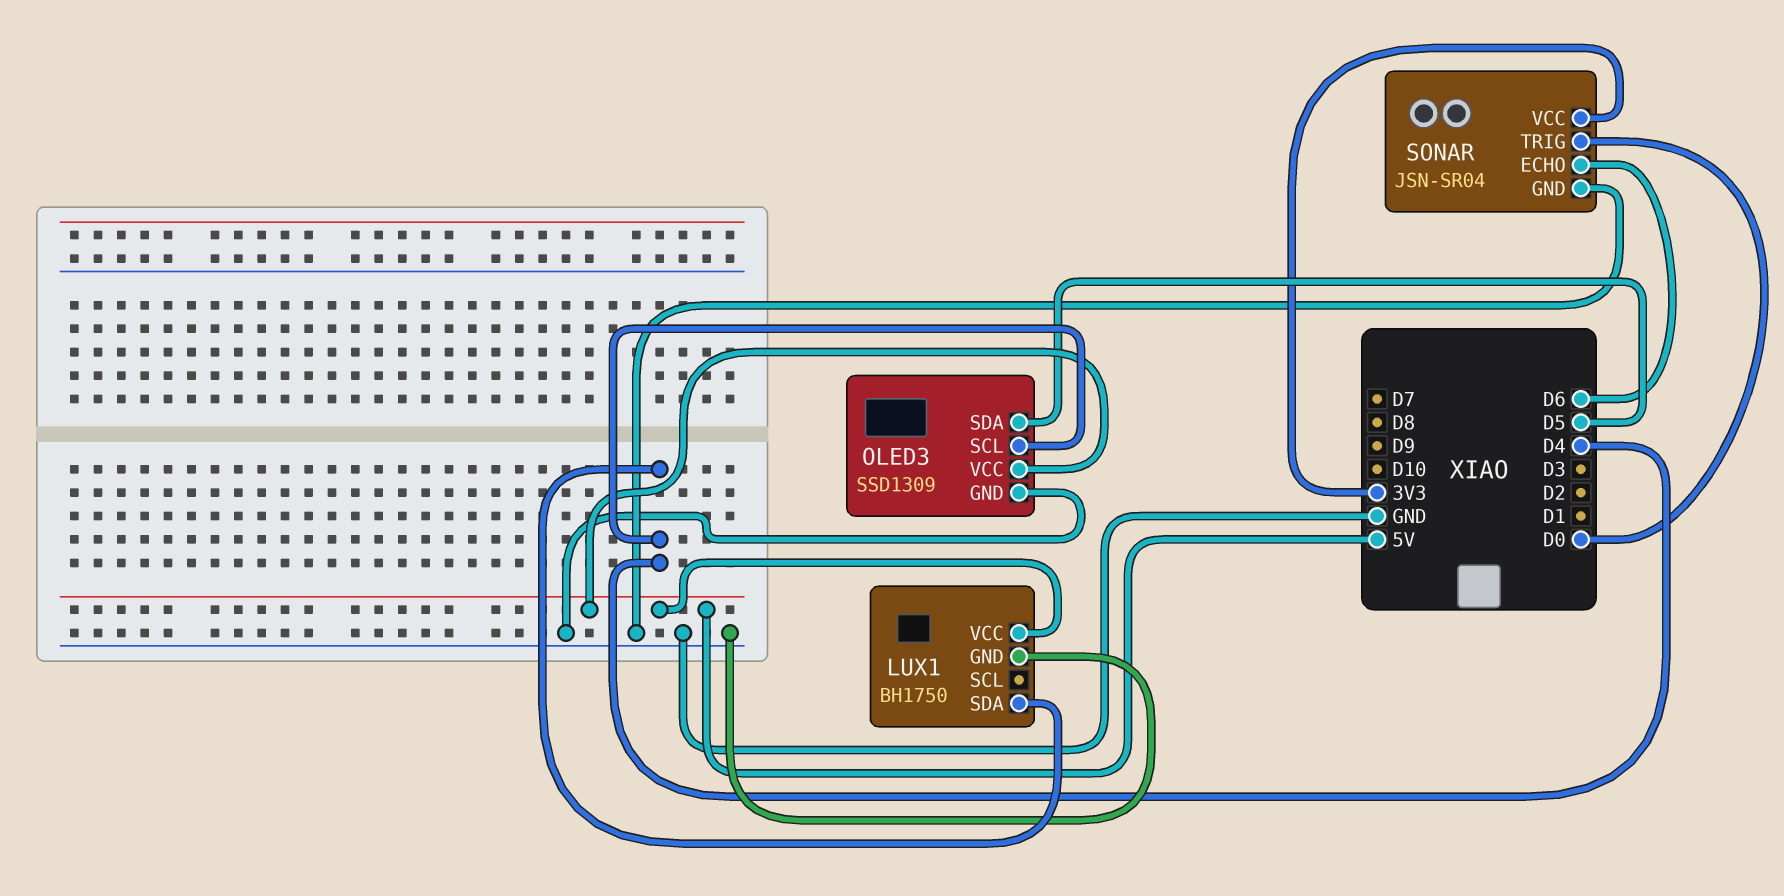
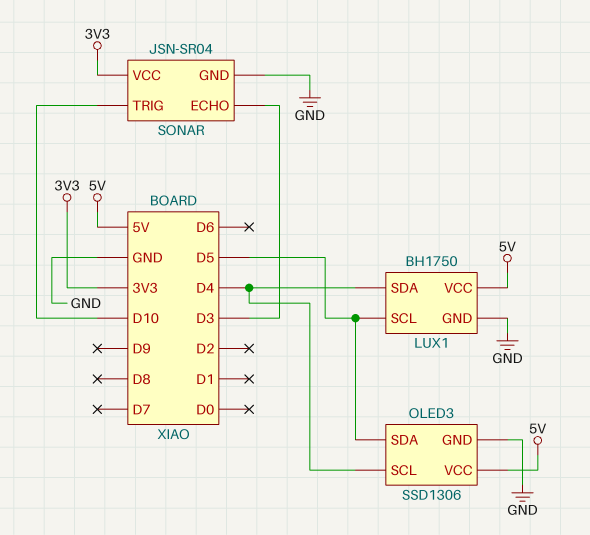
LUX1 pin SCL: none -> D5
OLED3: SSD1309 -> SSD1306
SONAR pin ECHO: D6 -> D3
SONAR pin TRIG: D0 -> D10

